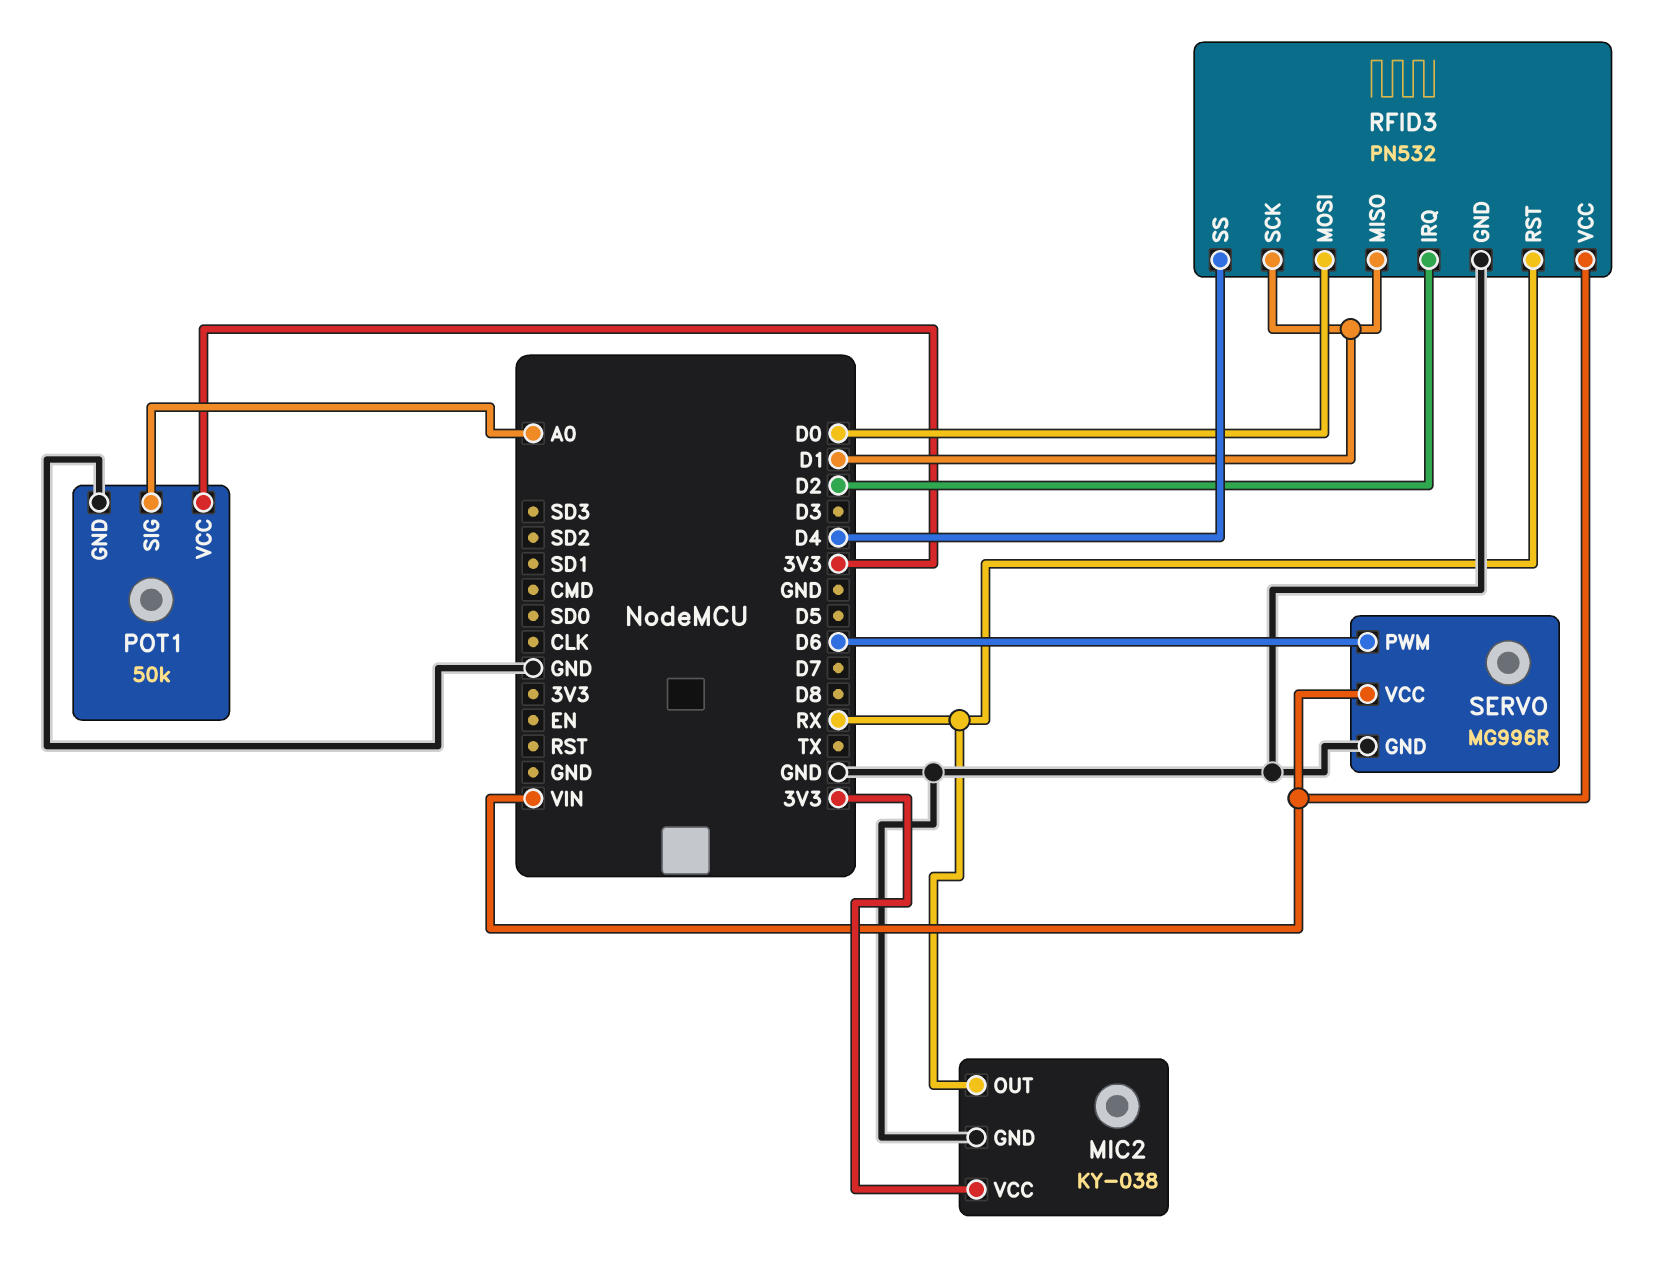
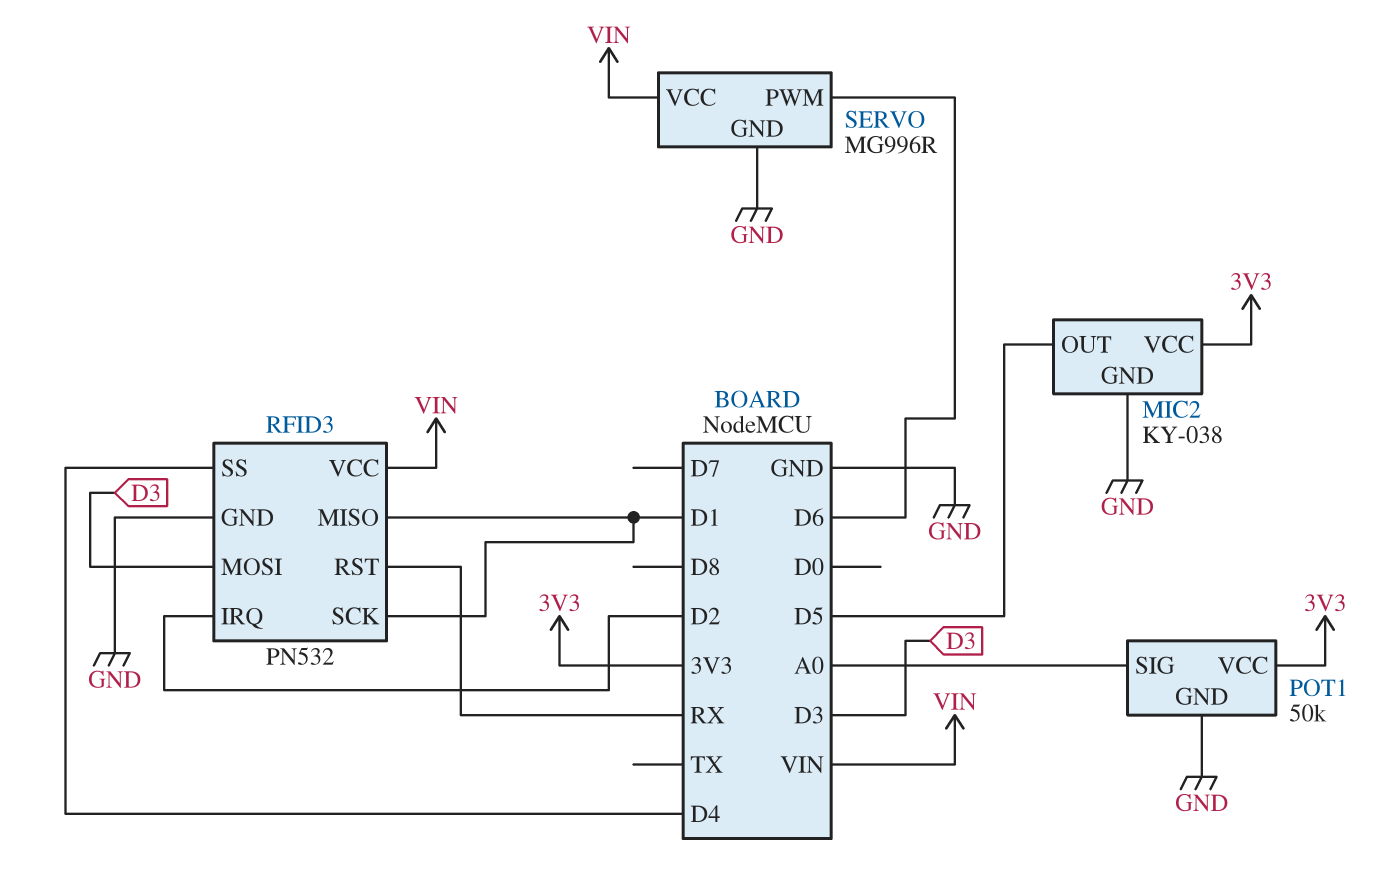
MIC2 pin OUT: RX -> D5
RFID3 pin MOSI: D0 -> D3

